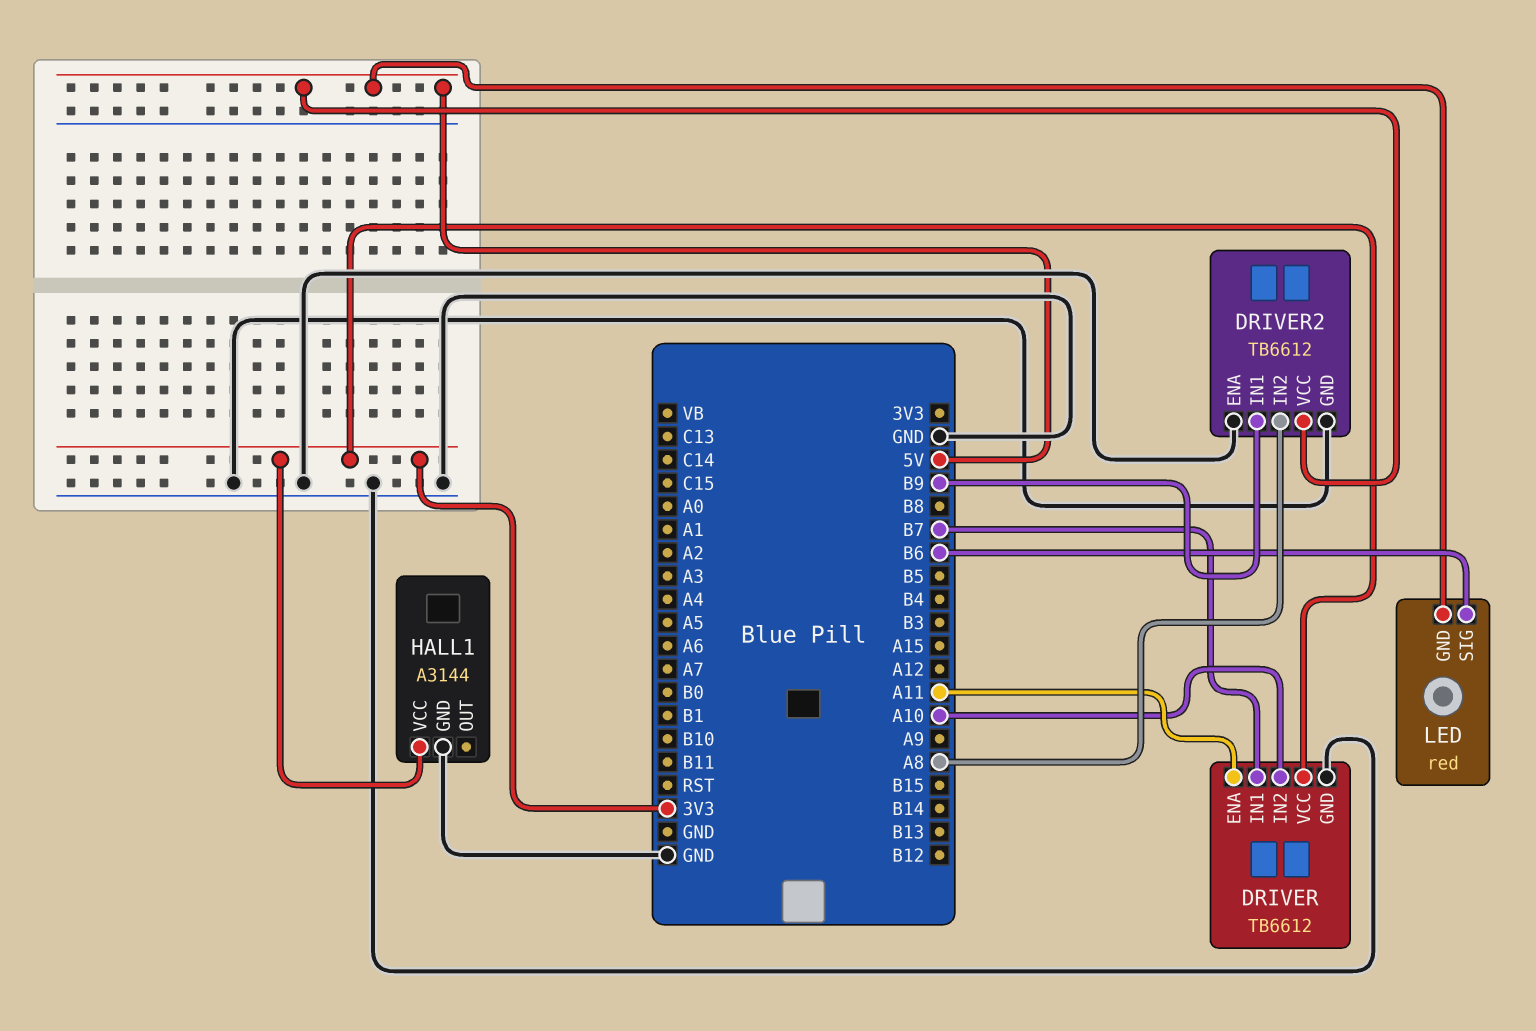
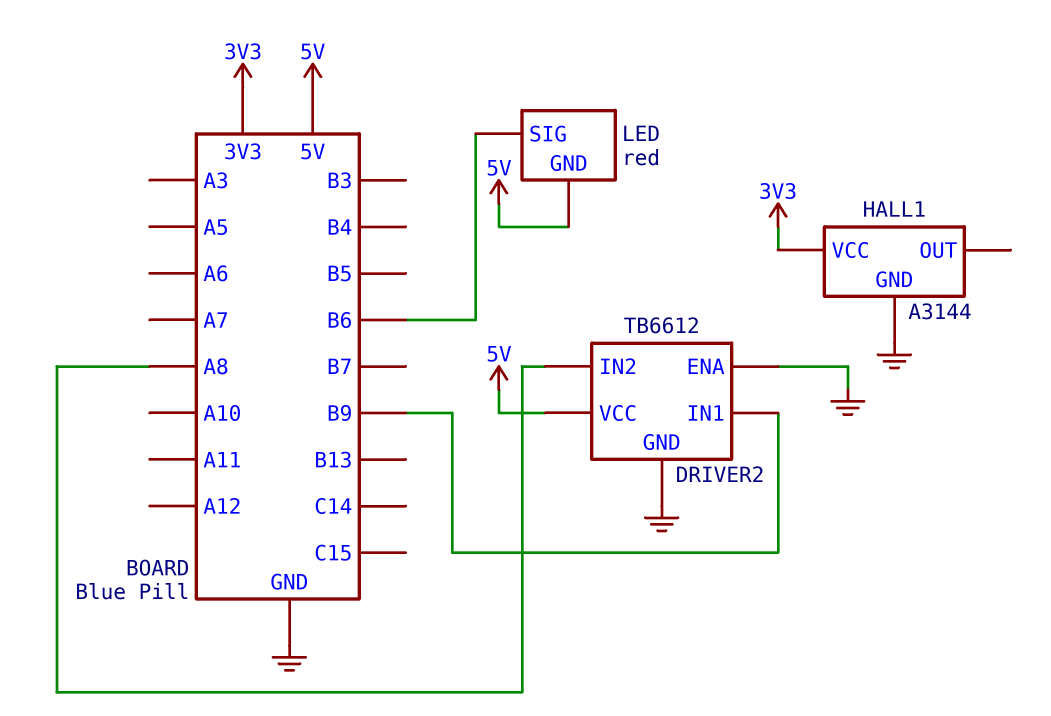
DRIVER: TB6612 -> none
DRIVER pin ENA: A11 -> none
DRIVER pin GND: GND -> none
DRIVER pin IN1: B7 -> none
DRIVER pin IN2: A10 -> none
DRIVER pin VCC: 3V3 -> none

